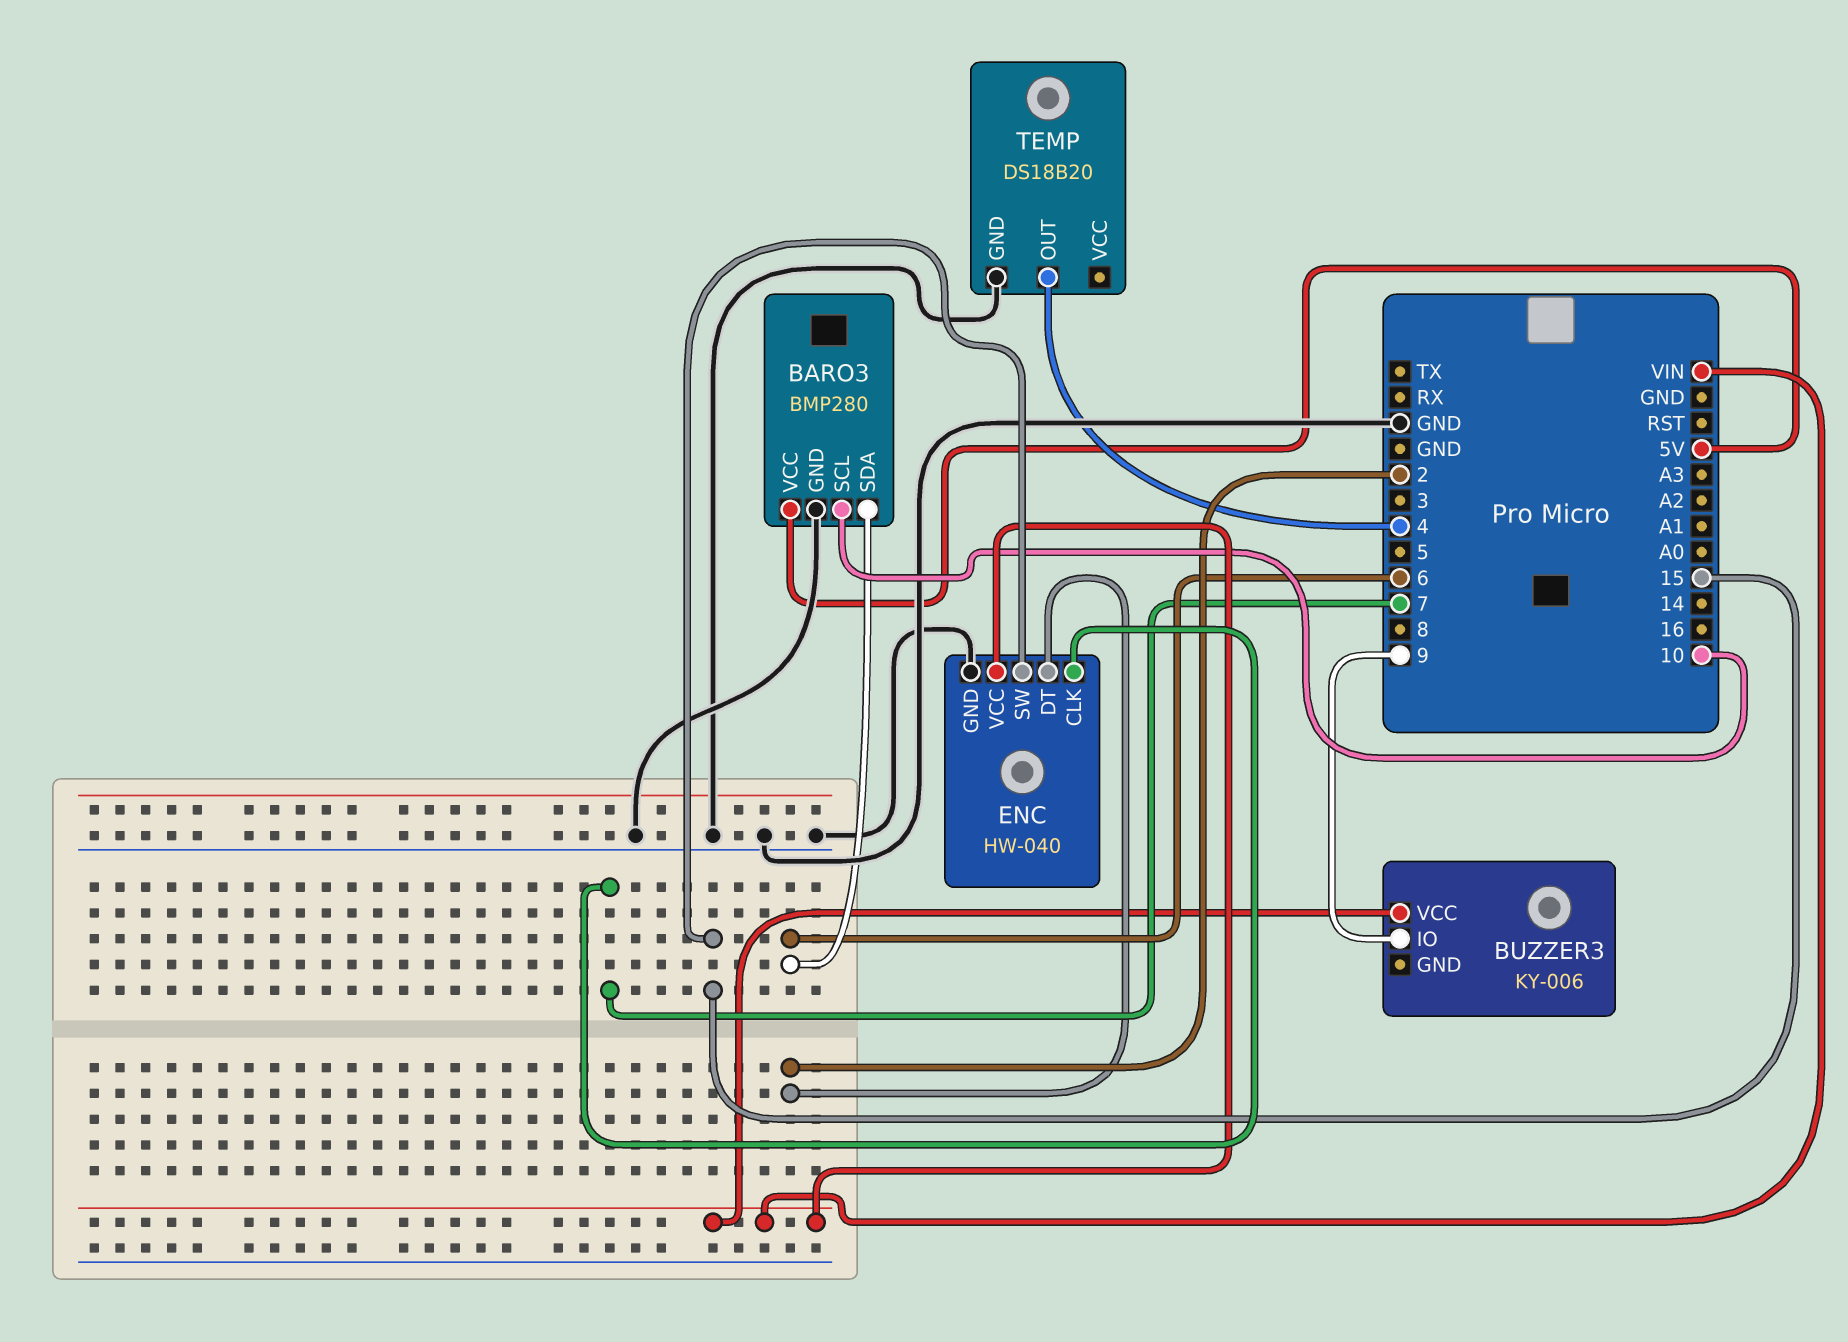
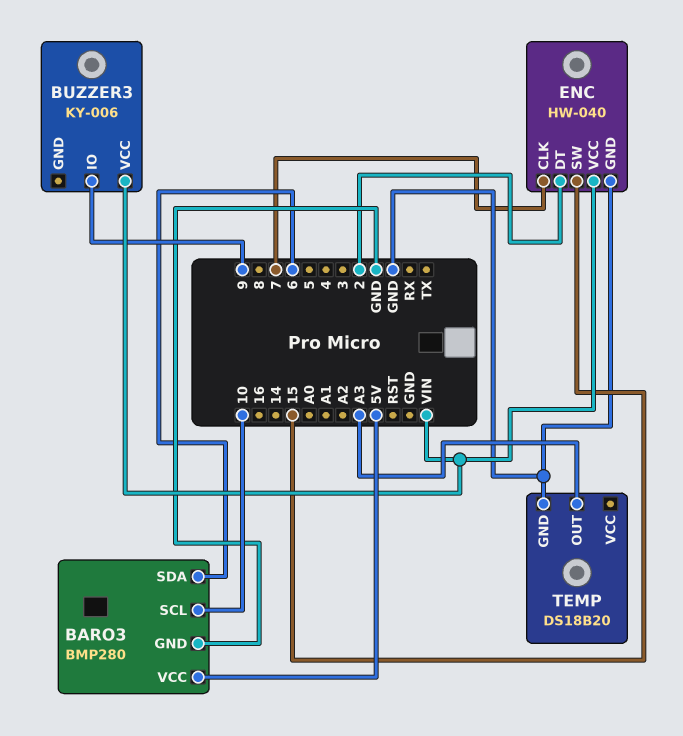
TEMP pin OUT: 4 -> A3

